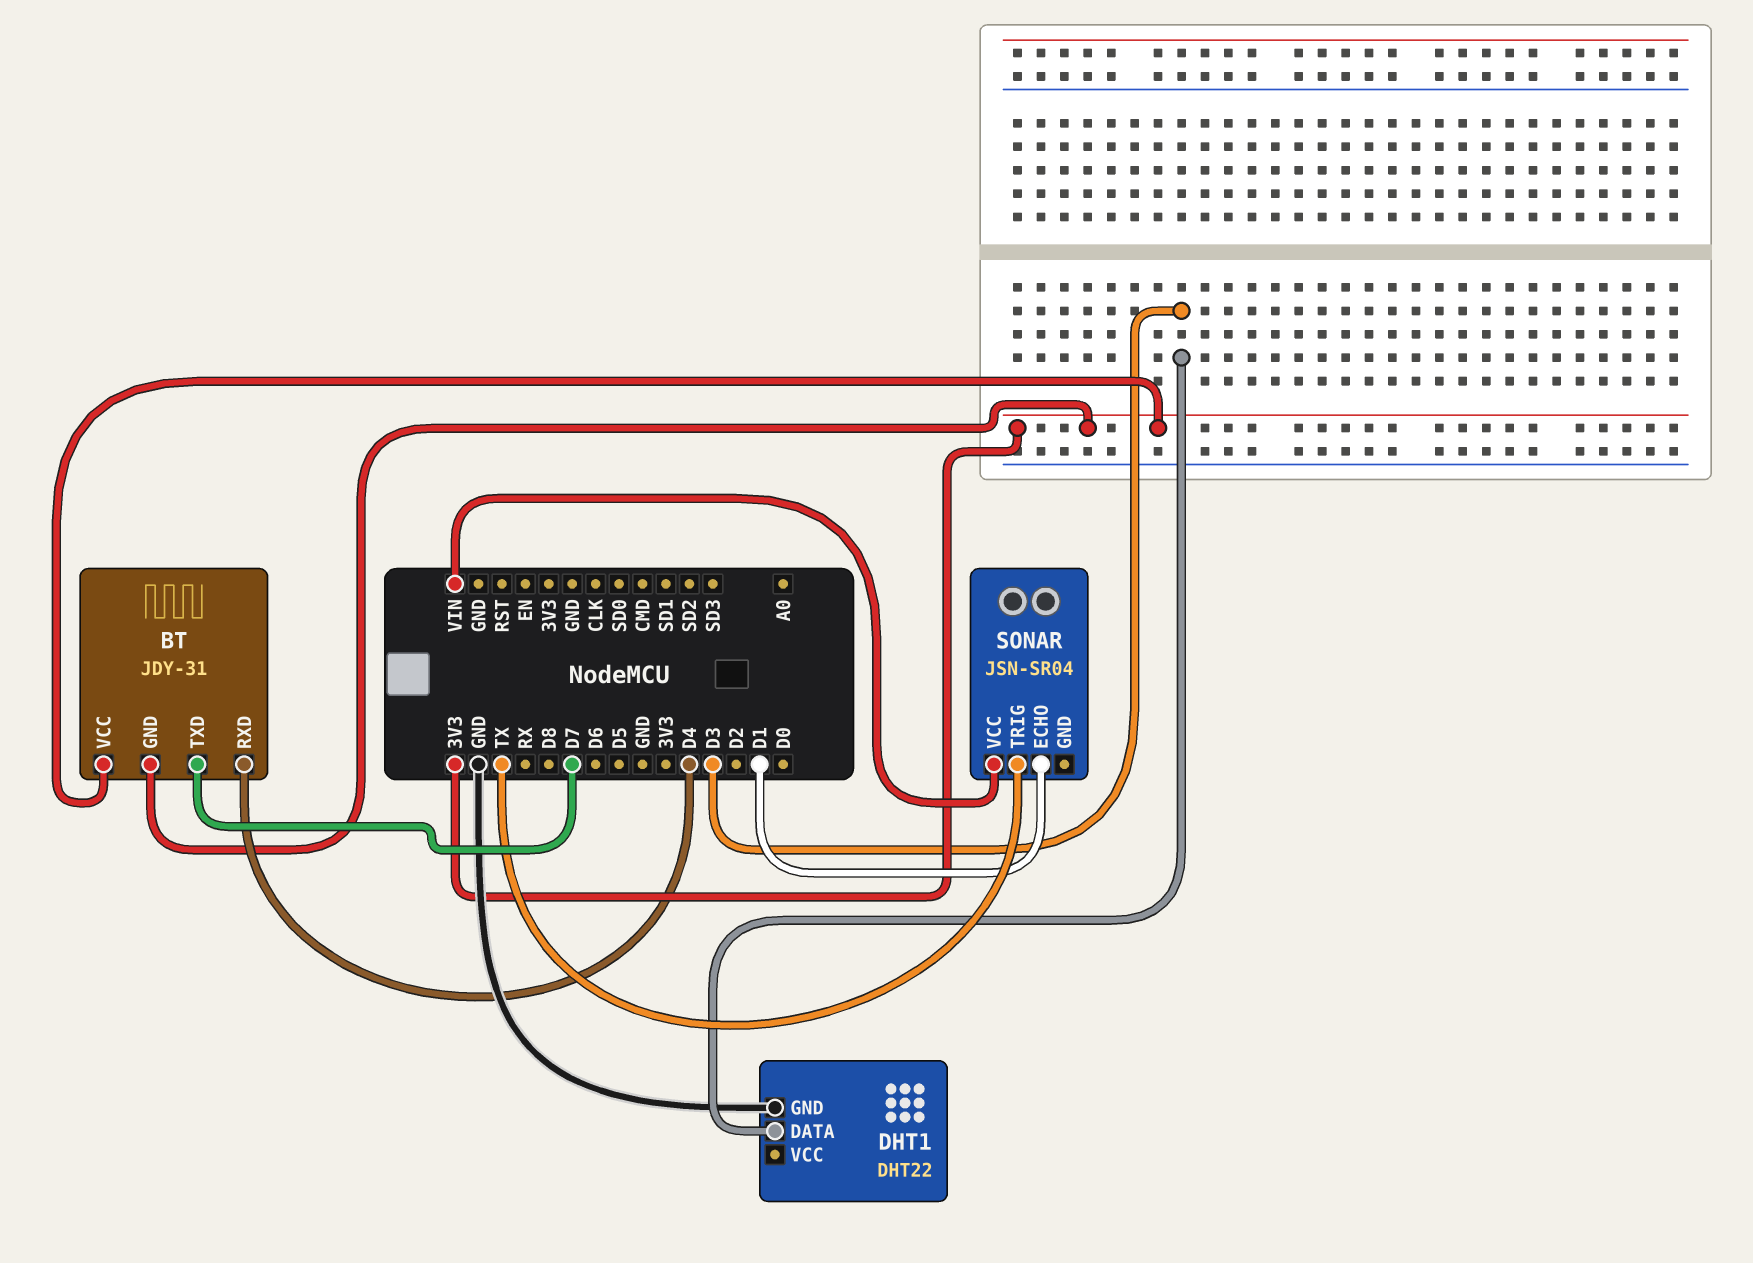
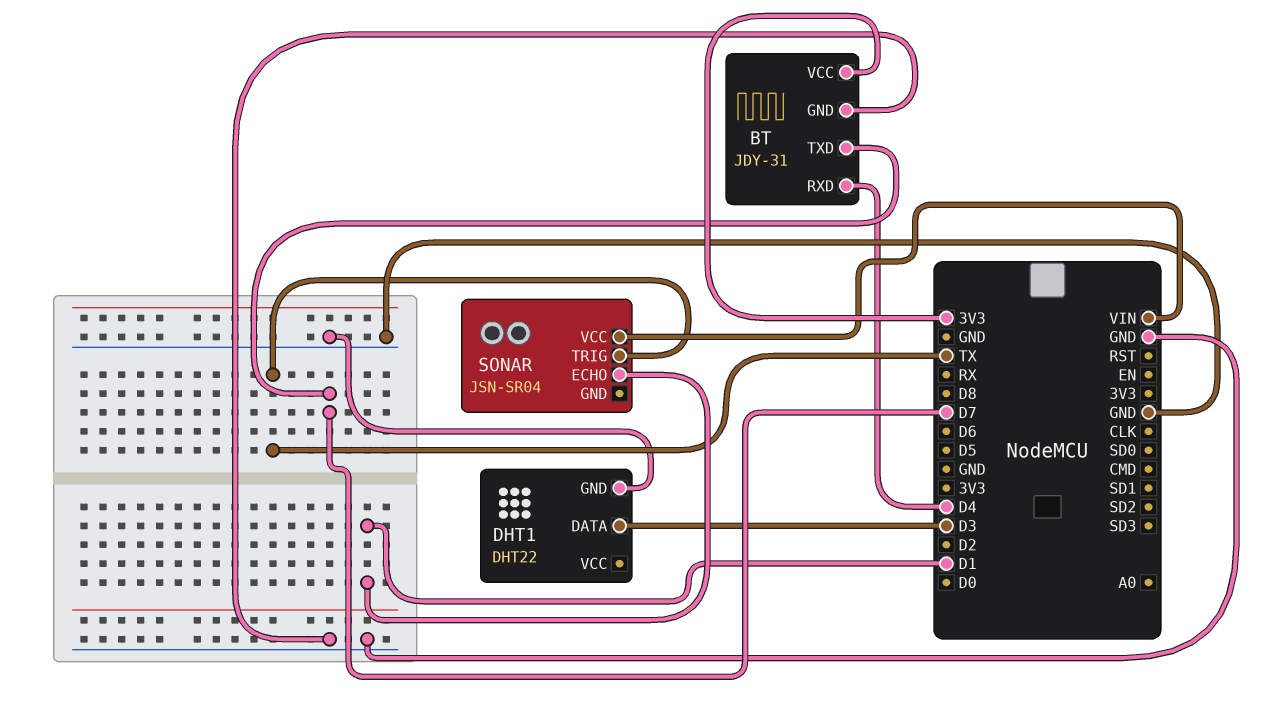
BT pin GND: 3V3 -> GND

